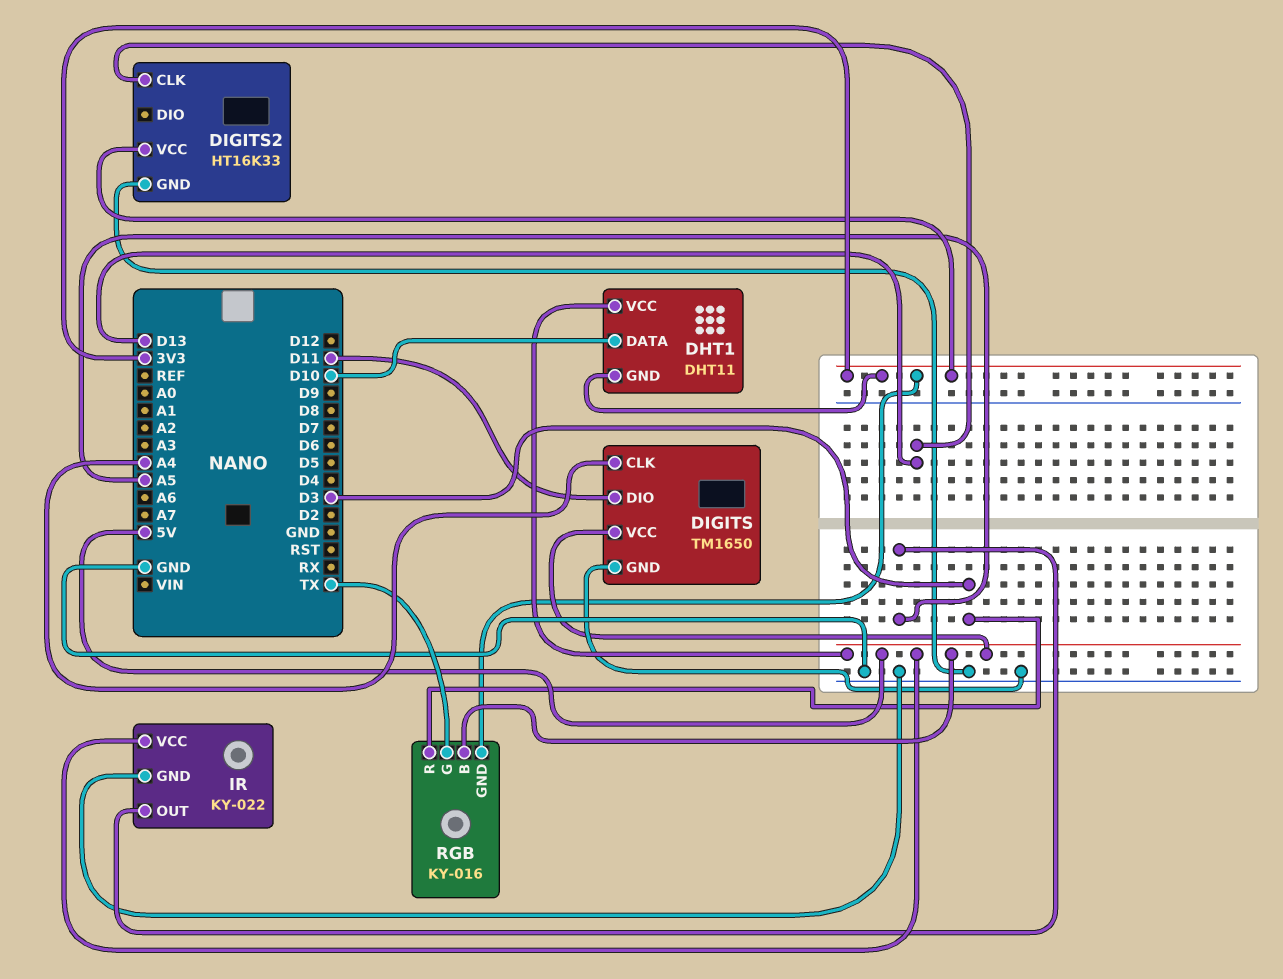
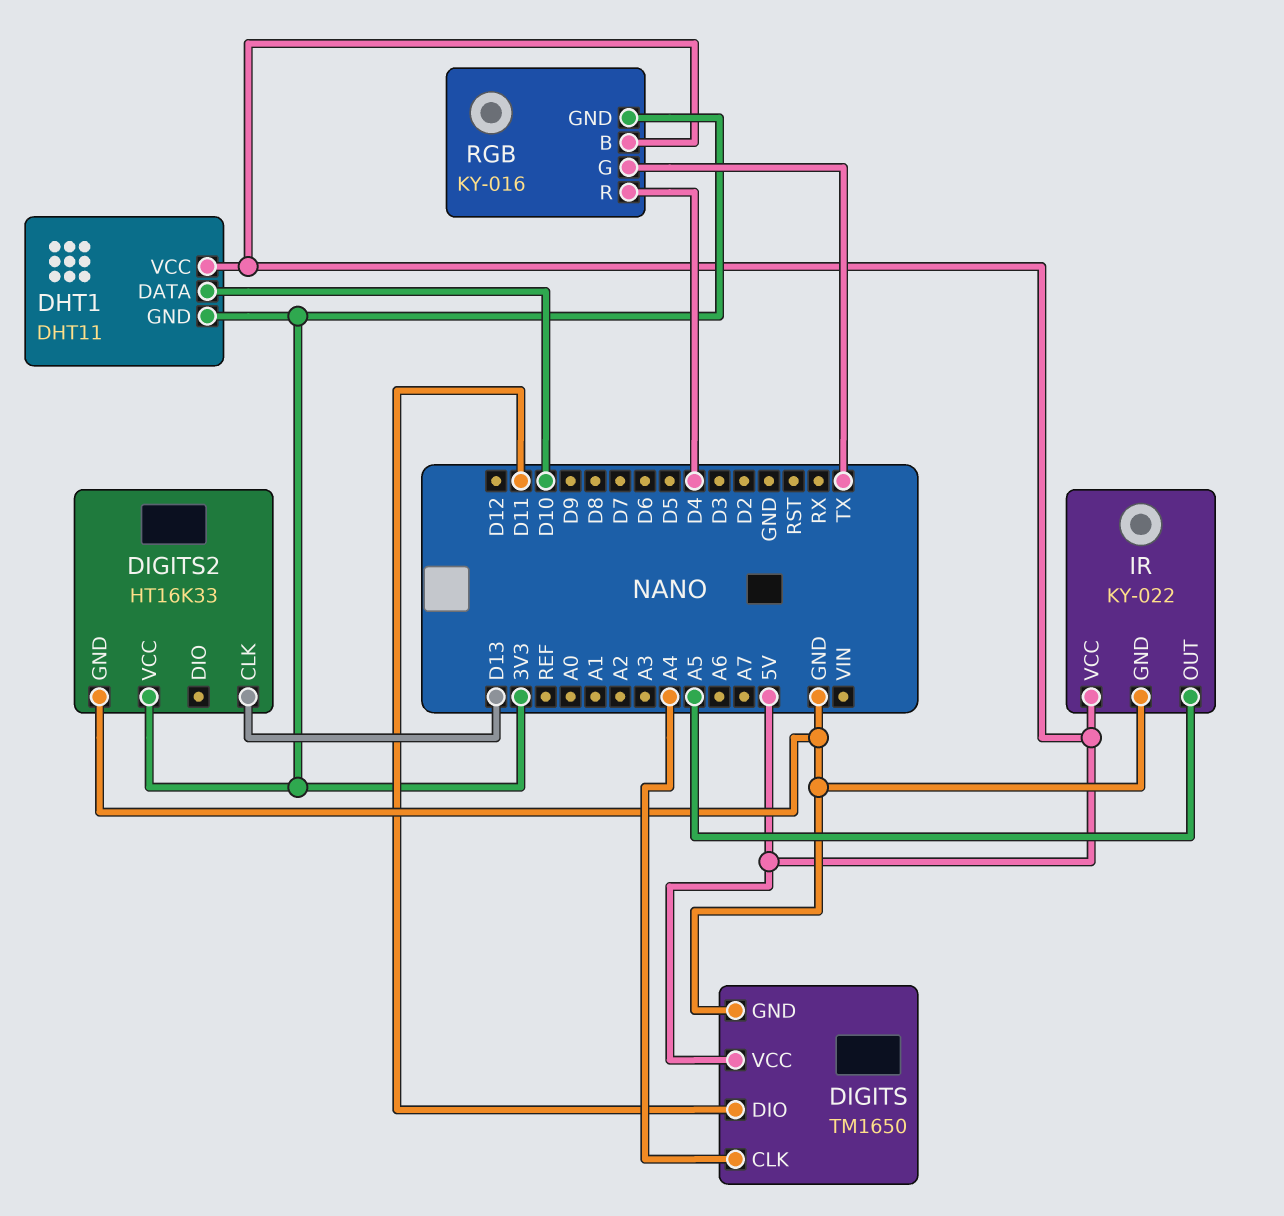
RGB pin R: D3 -> D4

